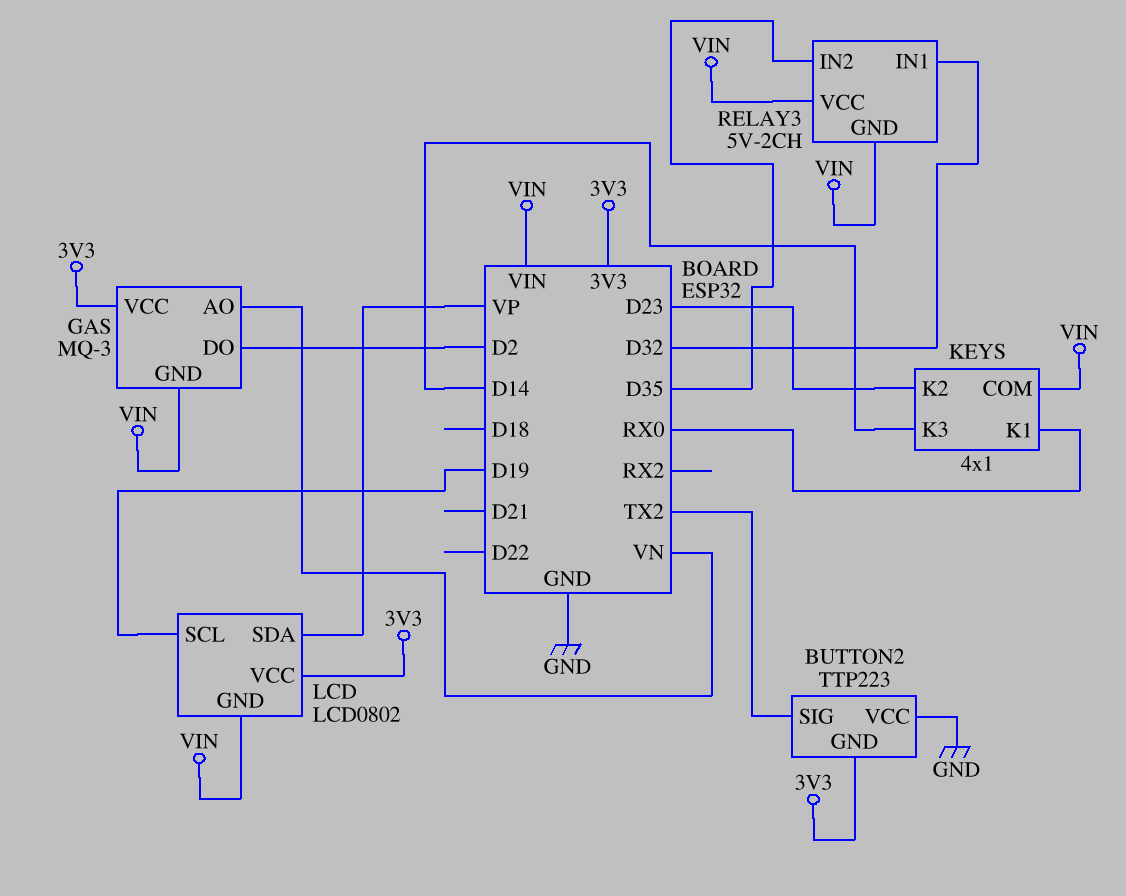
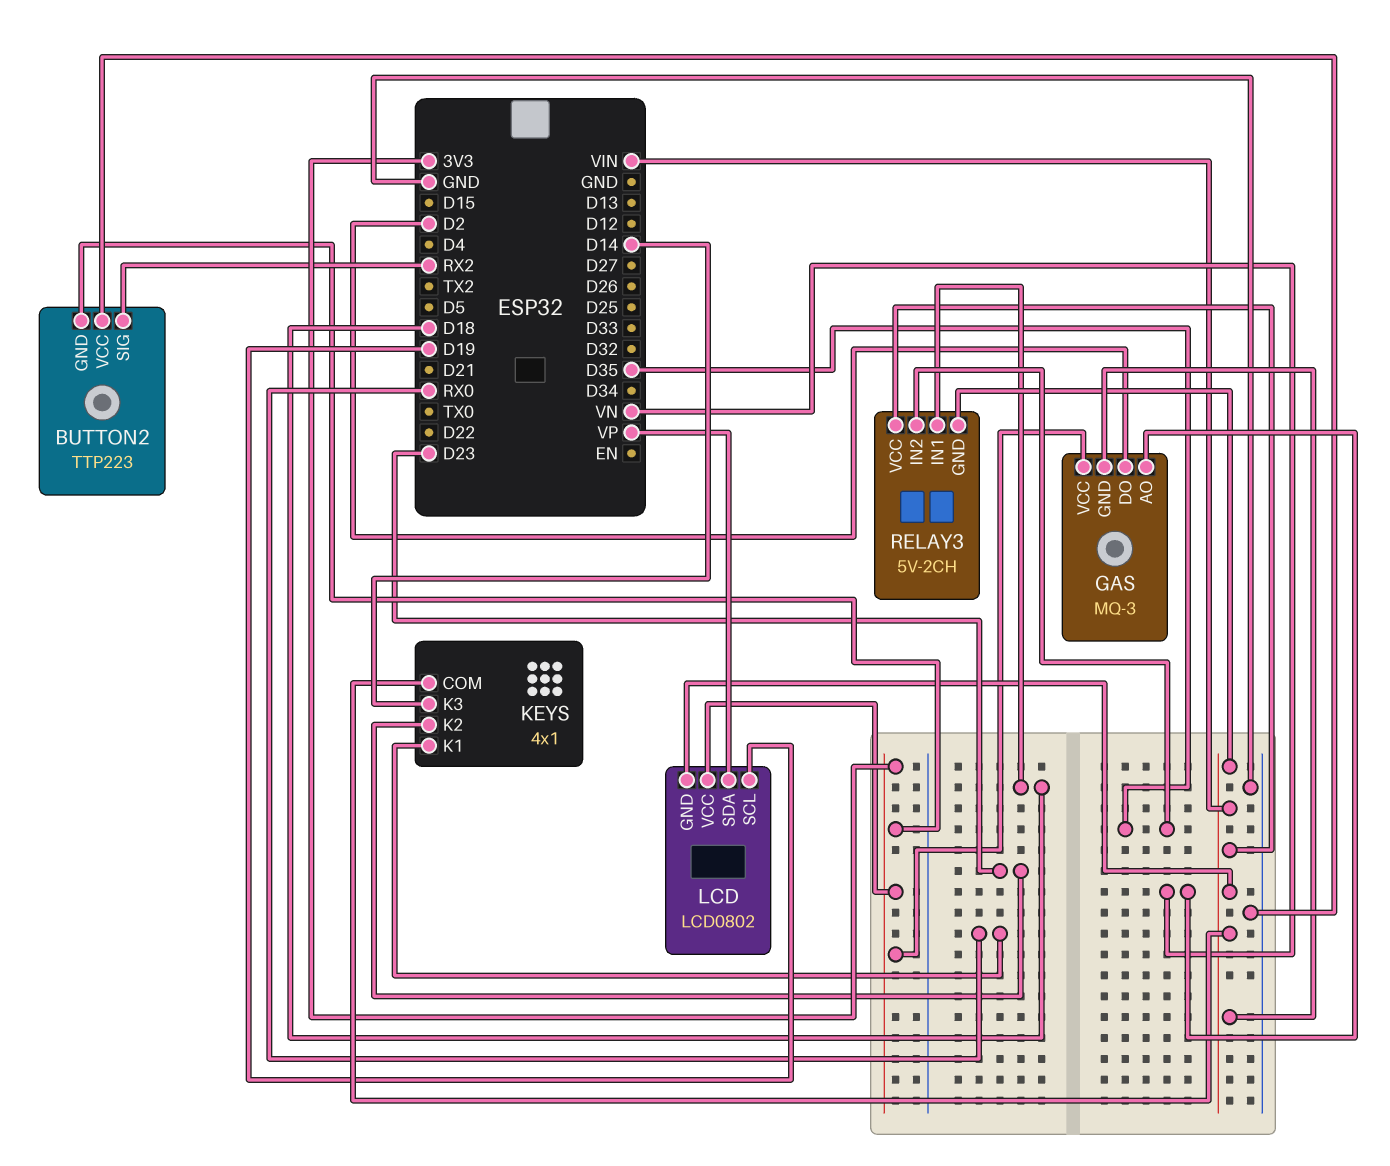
BUTTON2 pin SIG: TX2 -> RX2
RELAY3 pin IN1: D32 -> D18

